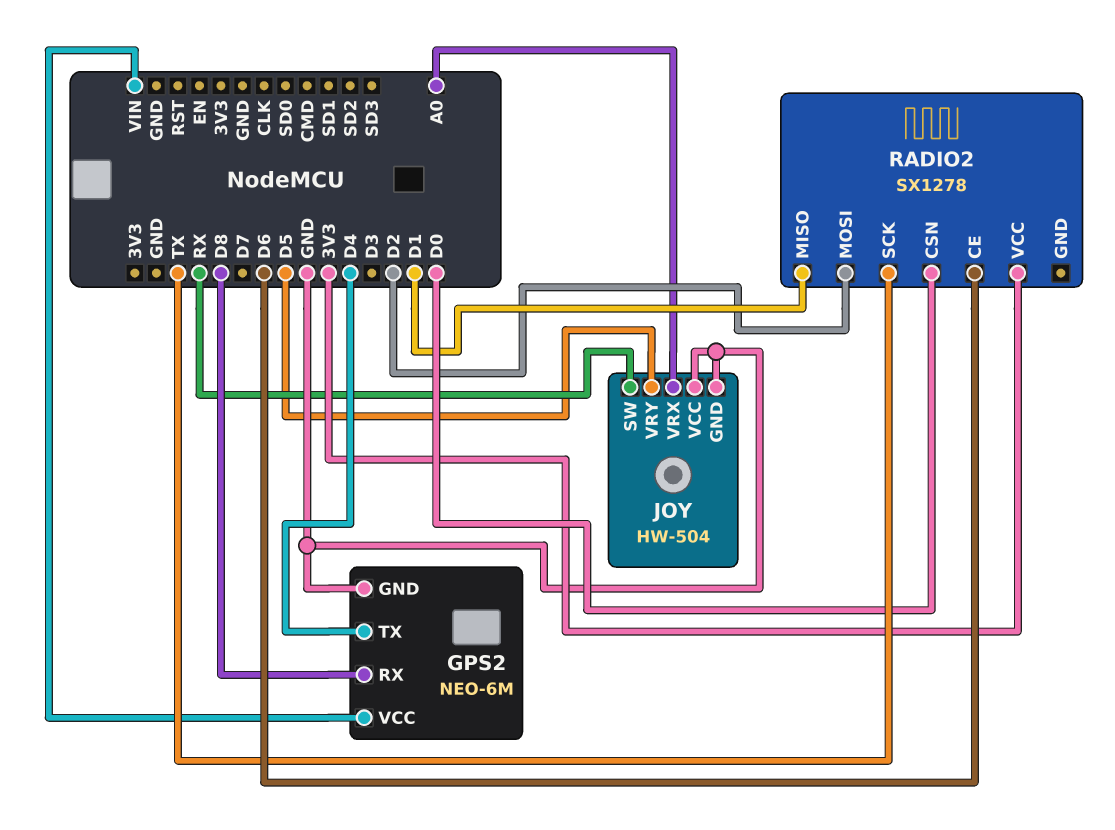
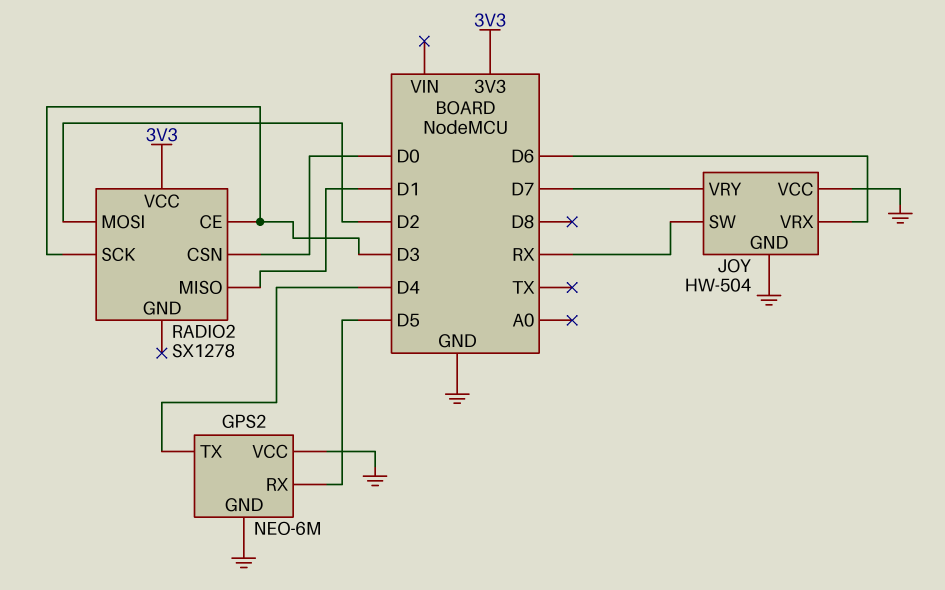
GPS2 pin RX: D8 -> D5
GPS2 pin VCC: VIN -> GND
JOY pin VRX: A0 -> D6
JOY pin VRY: D5 -> D7
RADIO2 pin CE: D6 -> D3
RADIO2 pin SCK: TX -> D3

